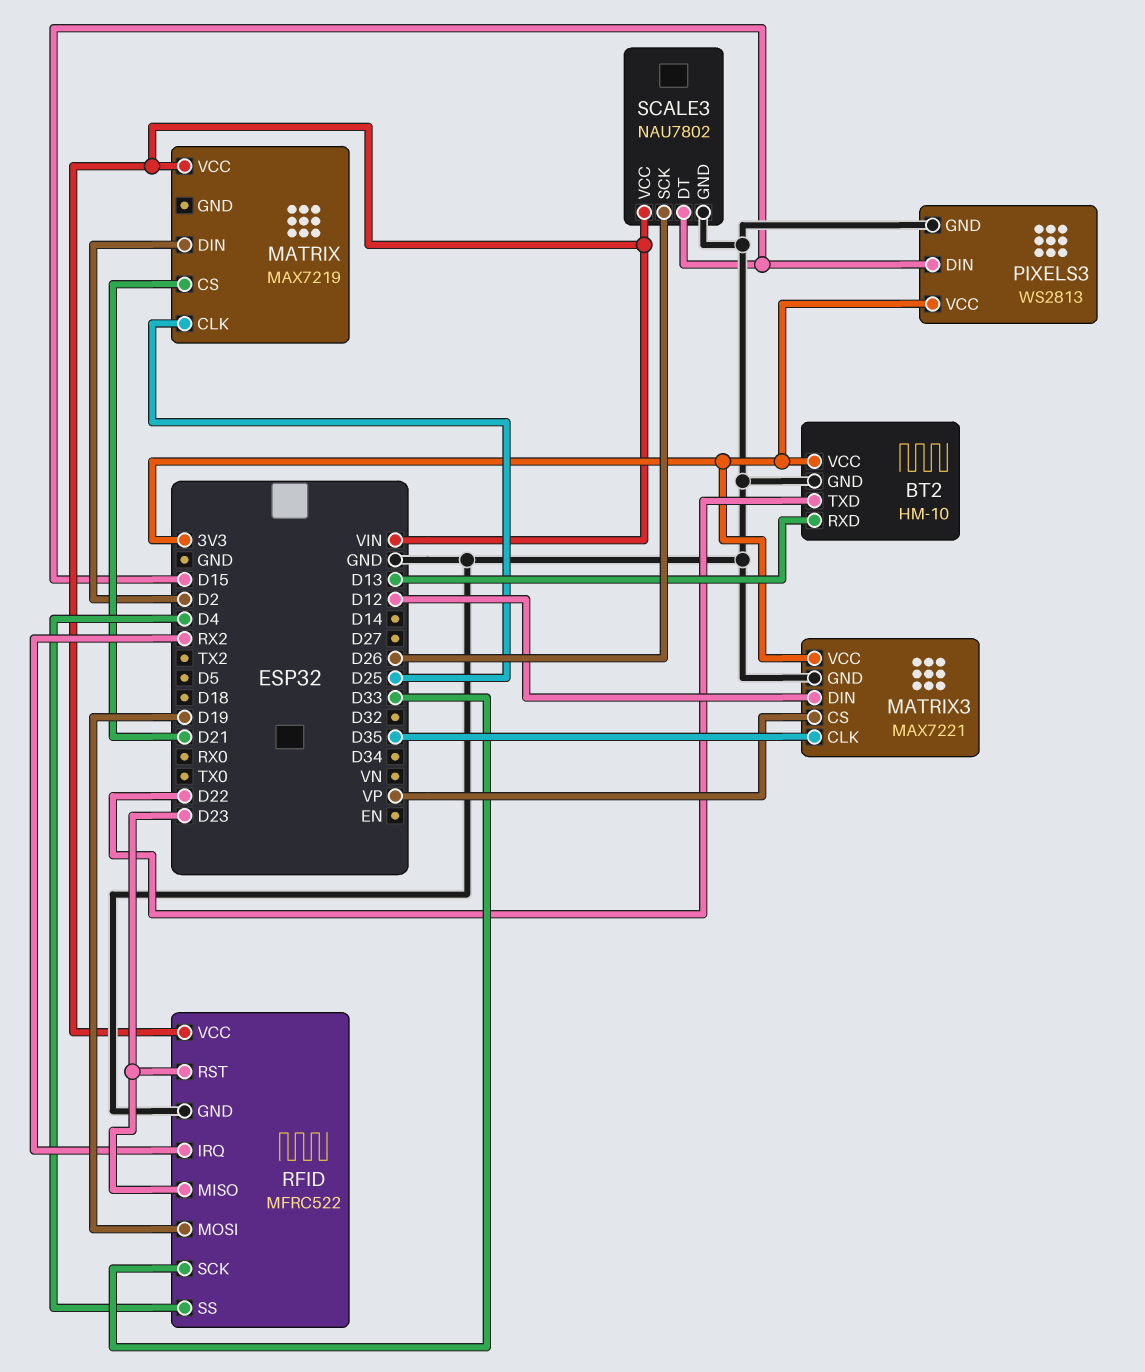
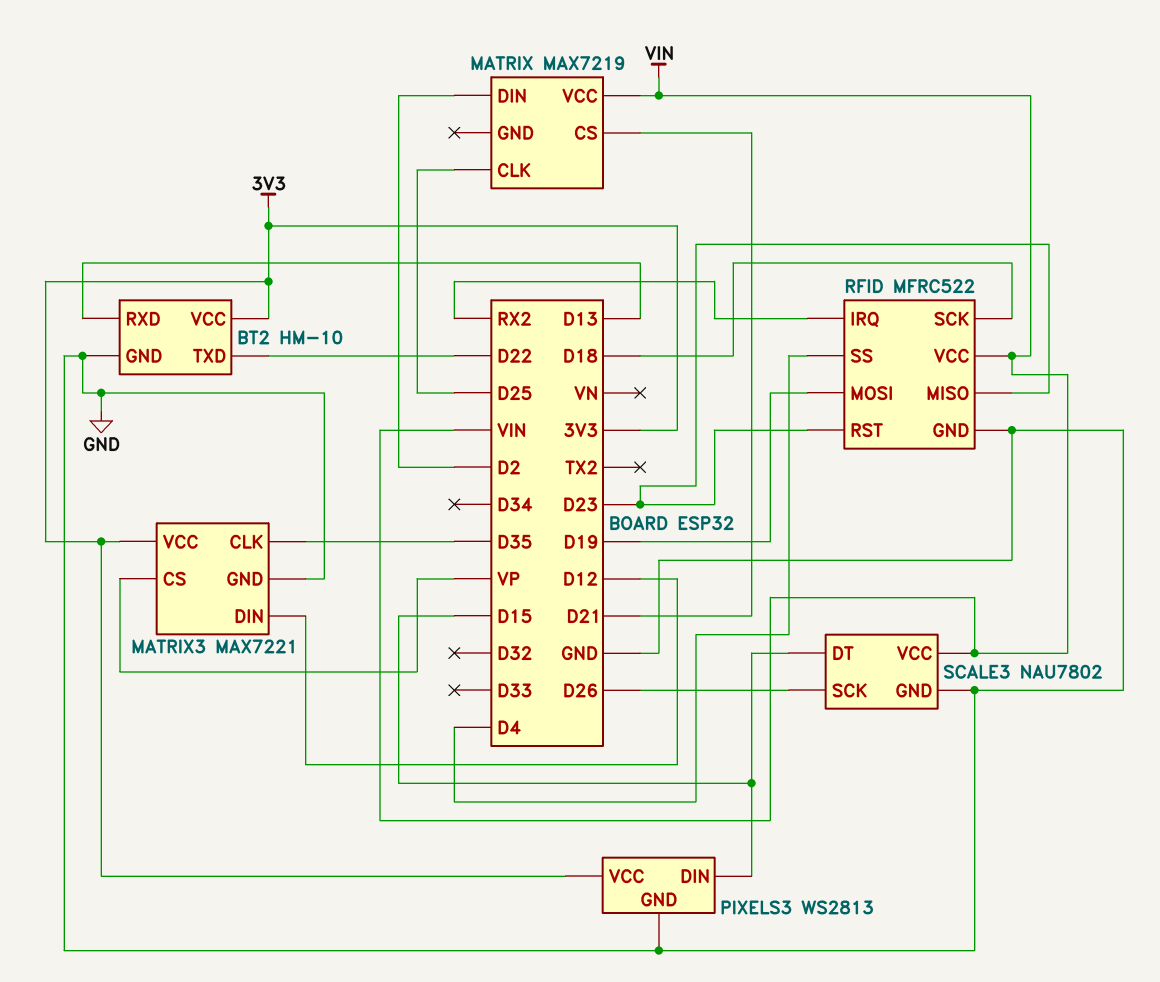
RFID pin SCK: D33 -> D18

